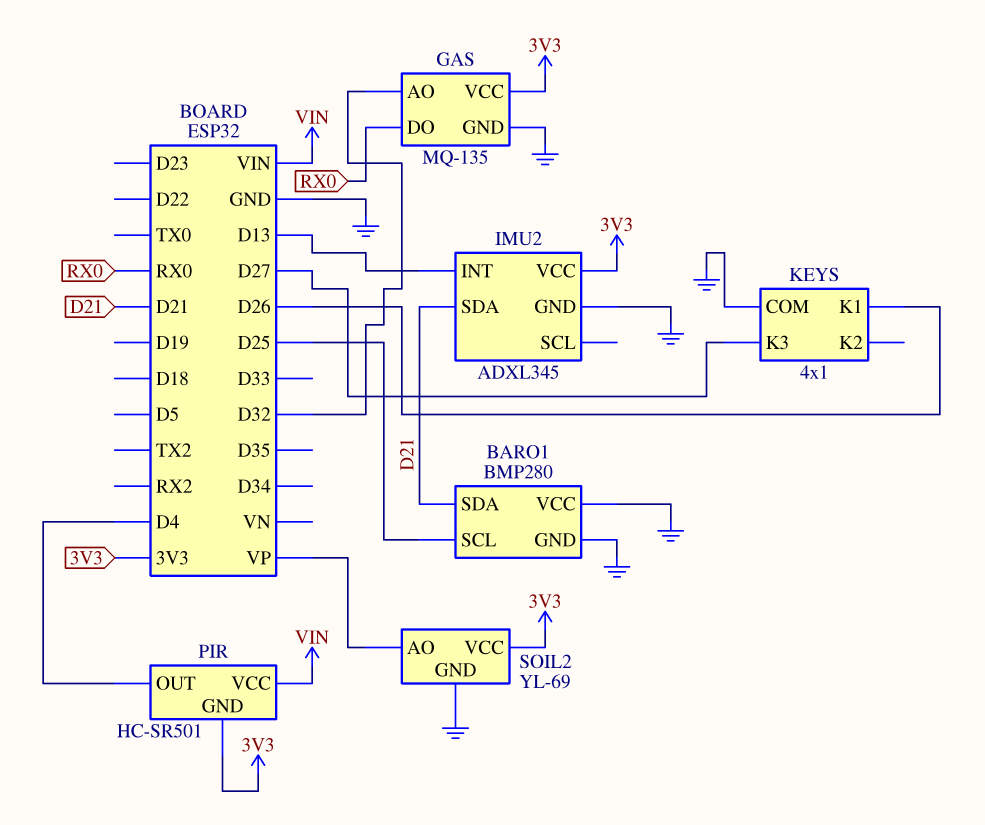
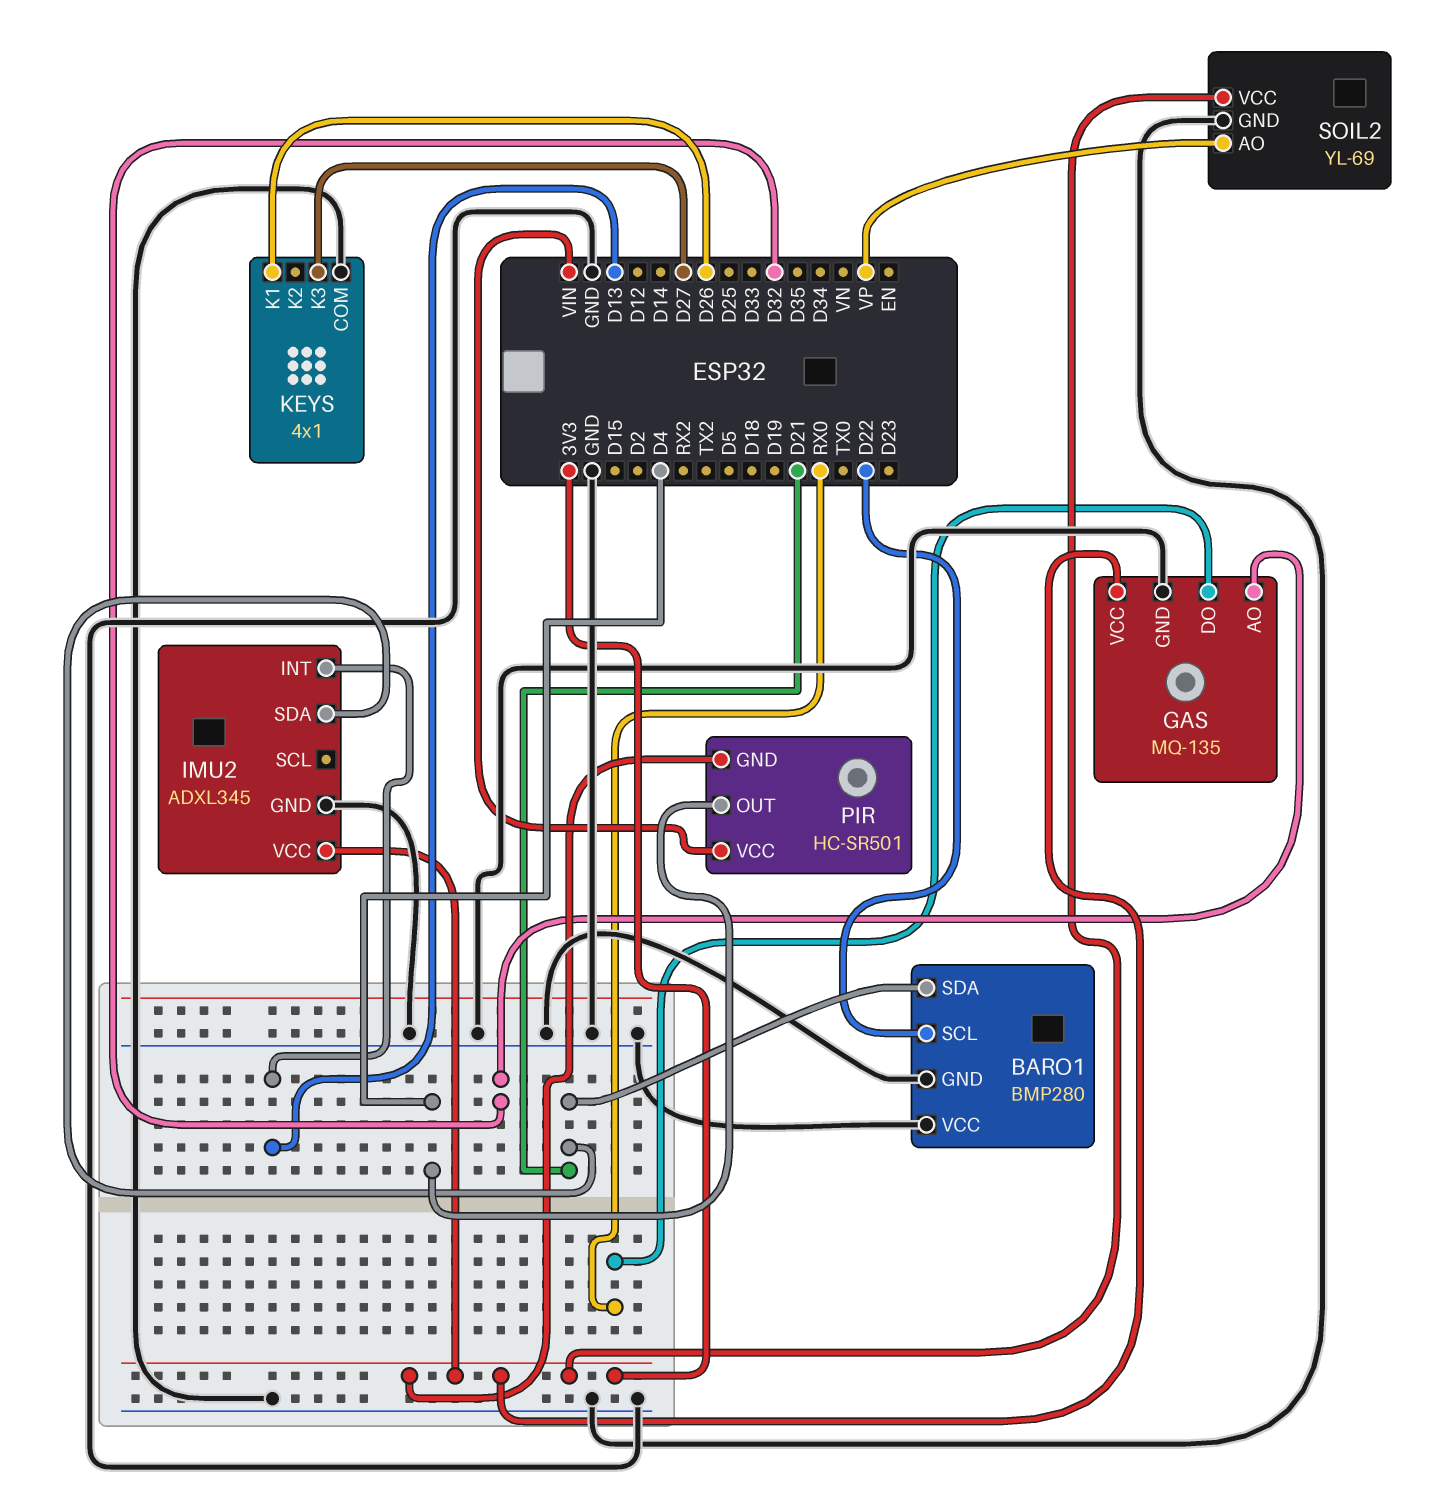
BARO1 pin SCL: D25 -> D22

